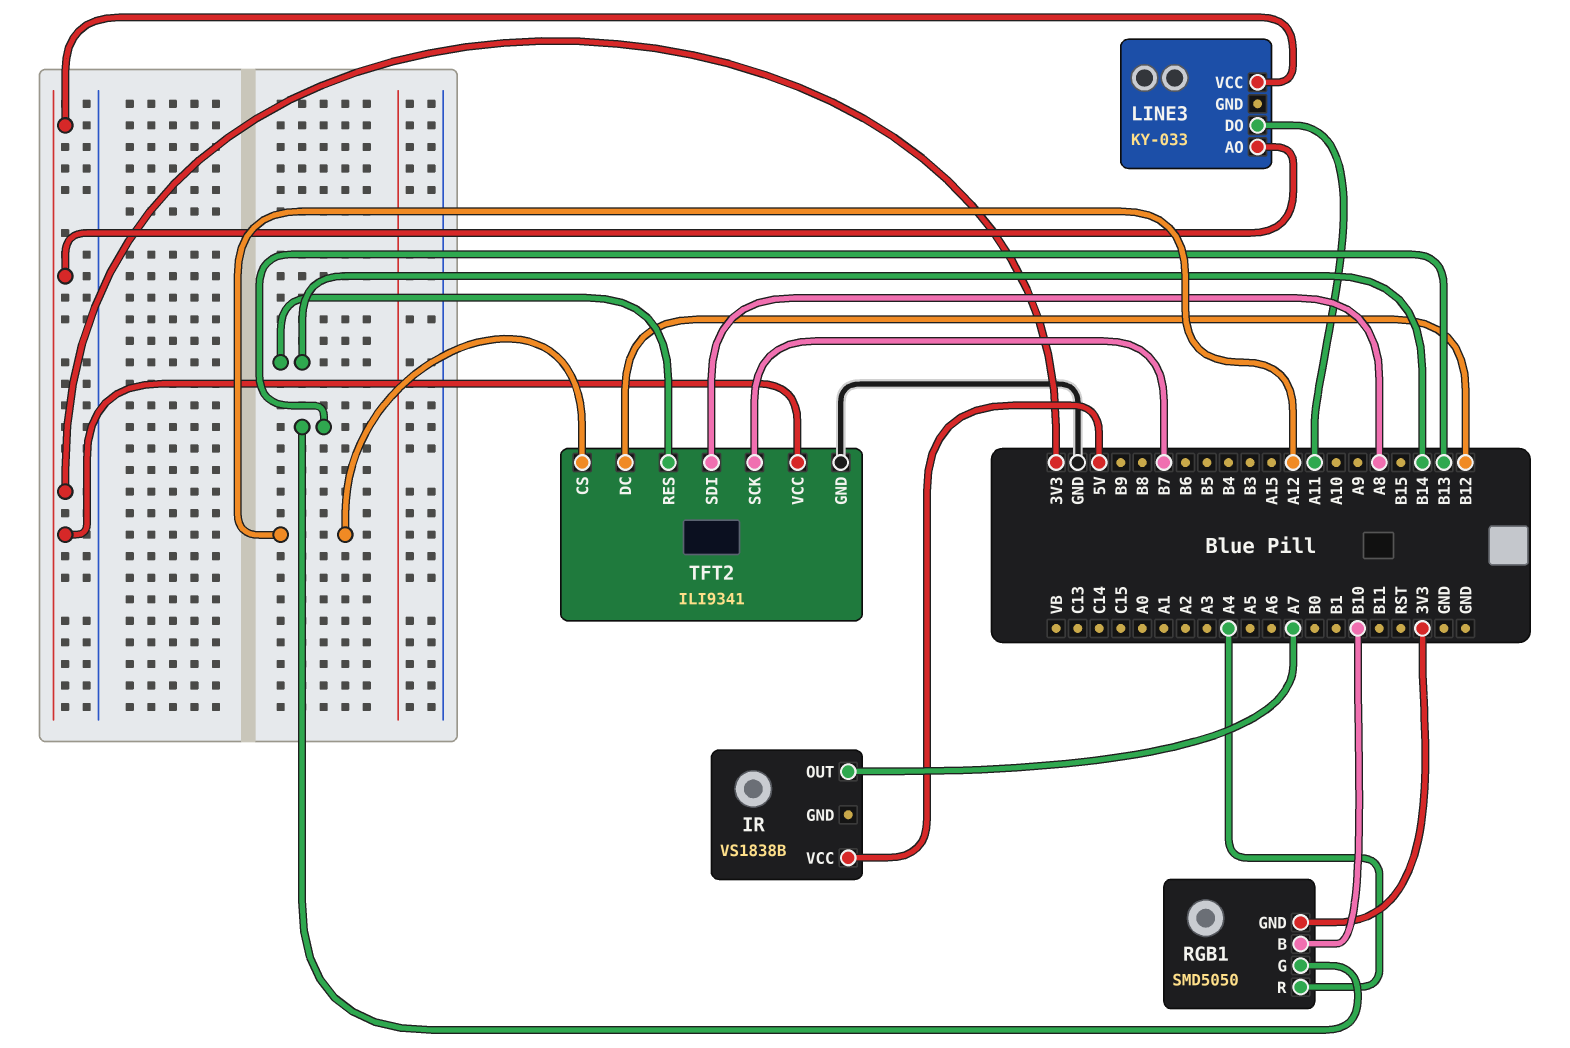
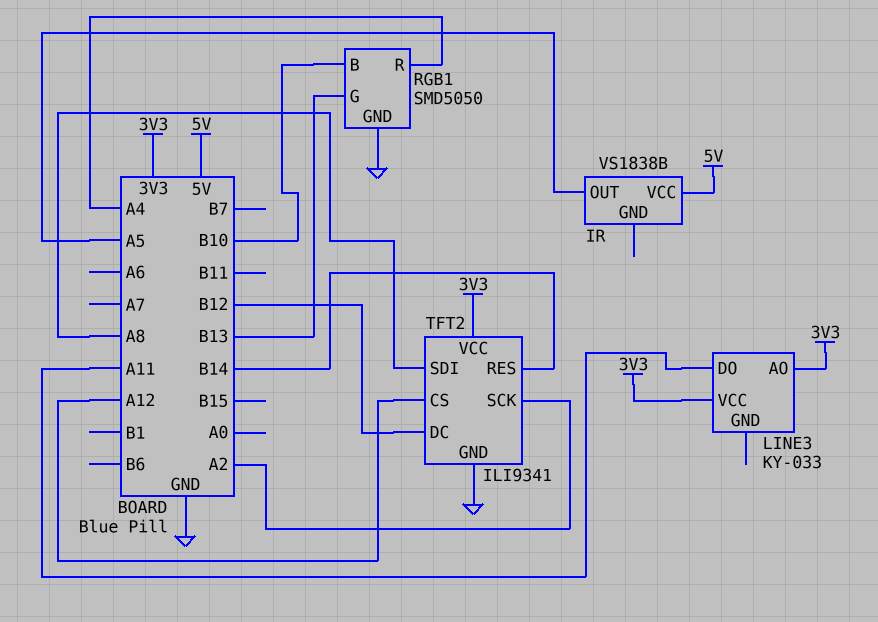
IR pin OUT: A7 -> A5
RGB1 pin GND: 3V3 -> GND
TFT2 pin SCK: B7 -> A2

